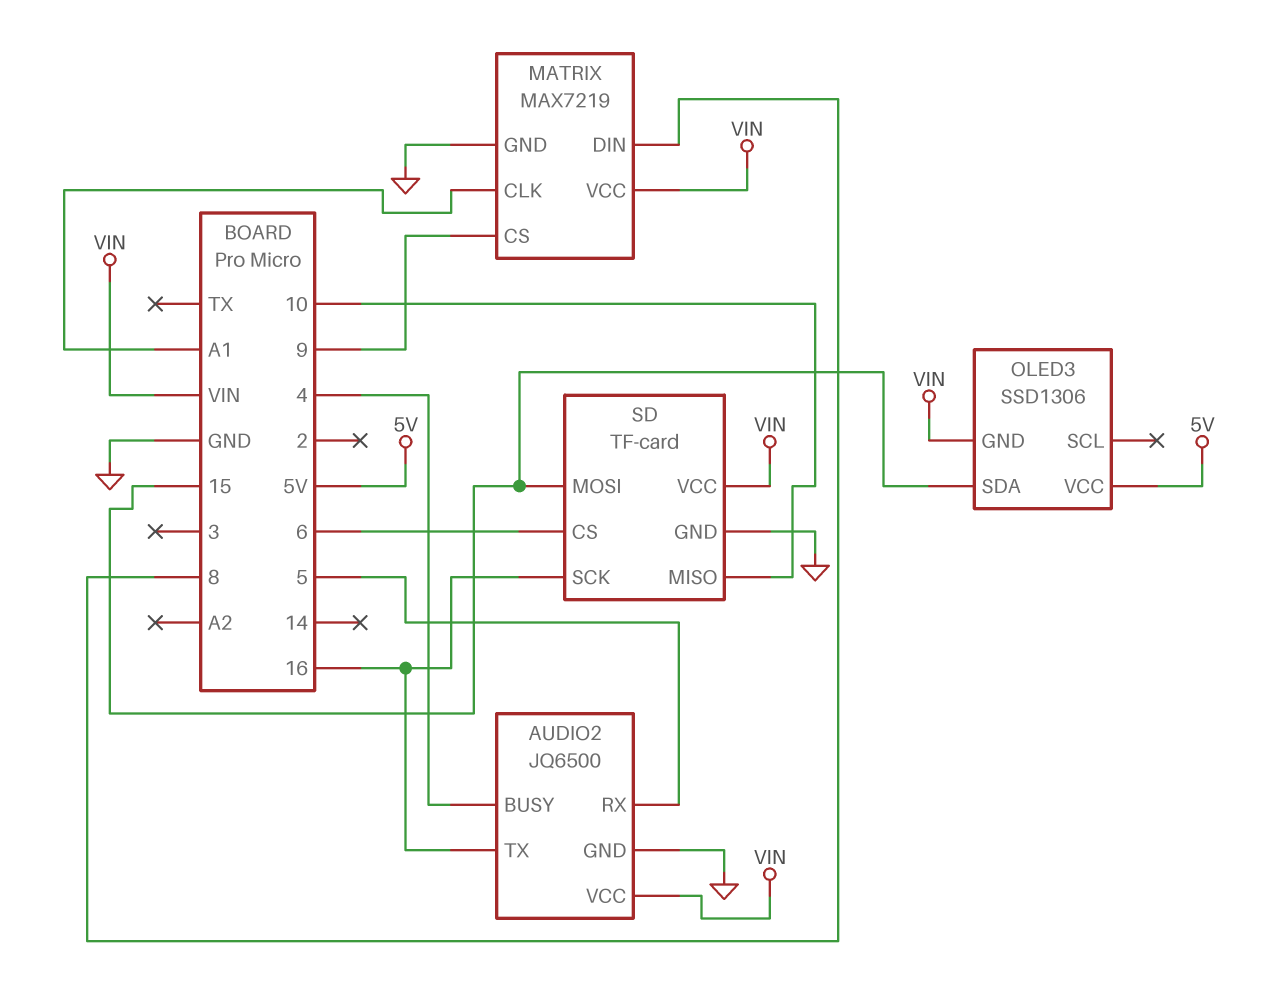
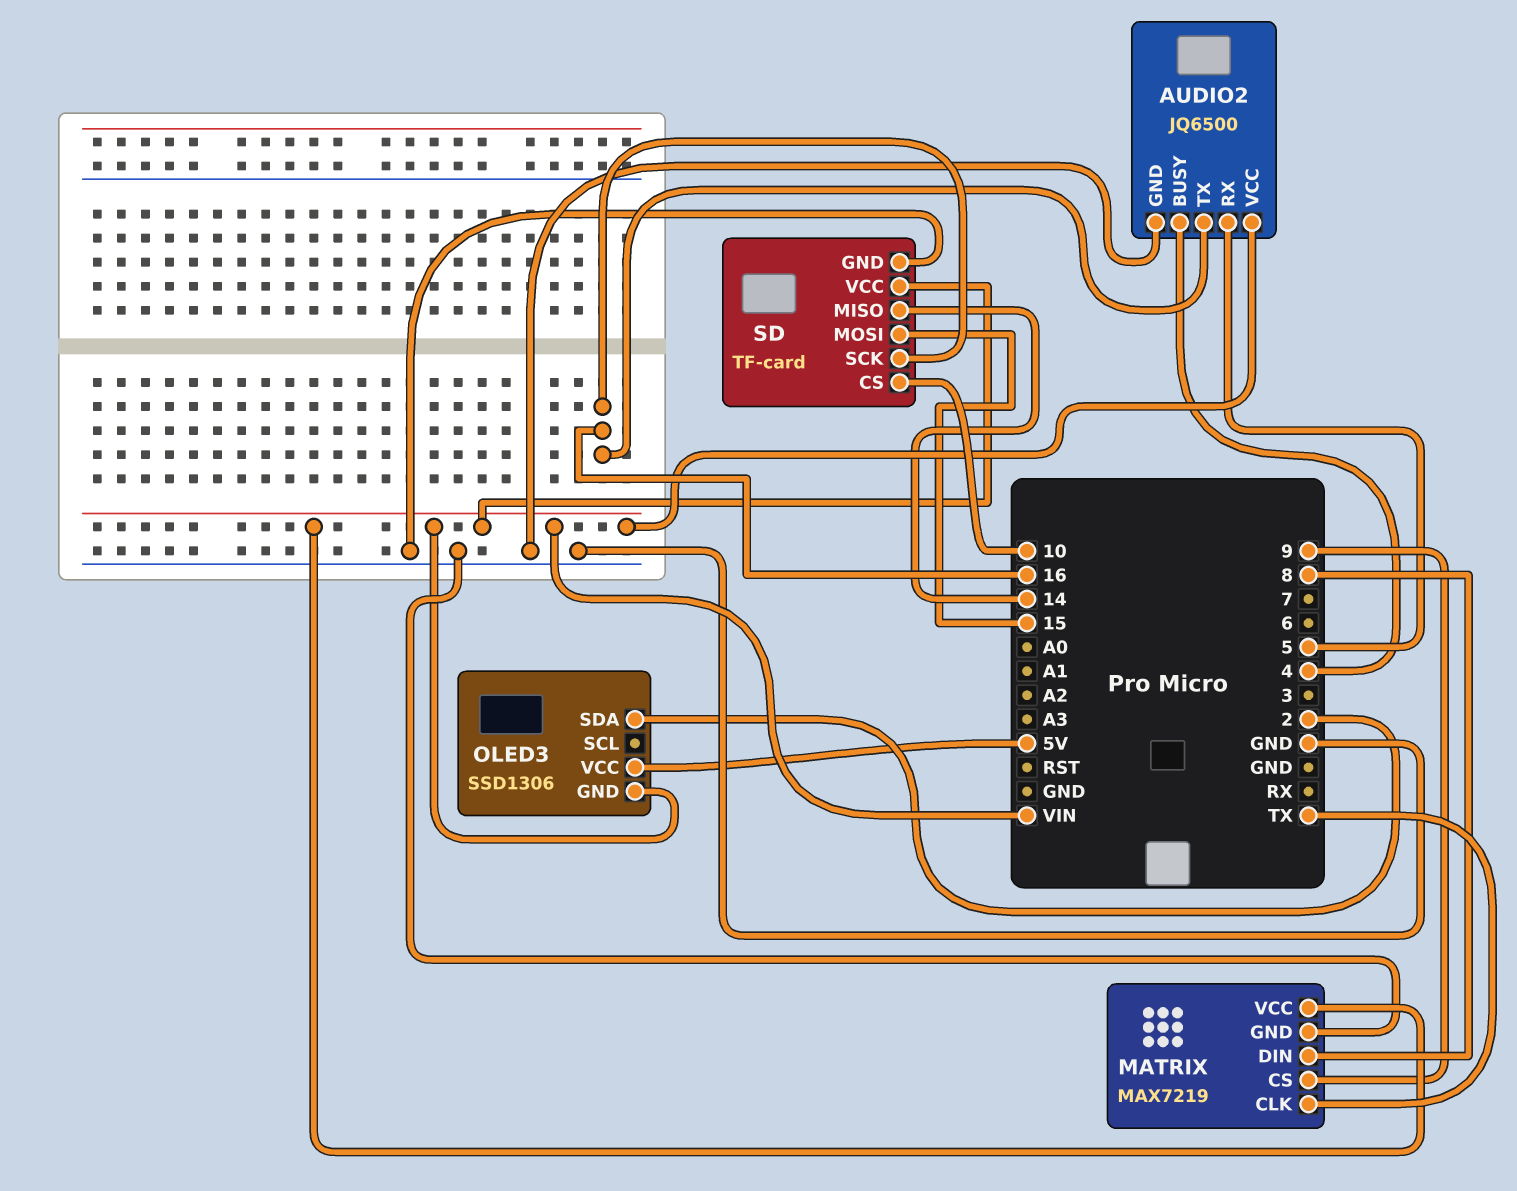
MATRIX pin CLK: A1 -> TX
OLED3 pin SDA: 15 -> 2
SD pin CS: 6 -> 10
SD pin MISO: 10 -> 14

